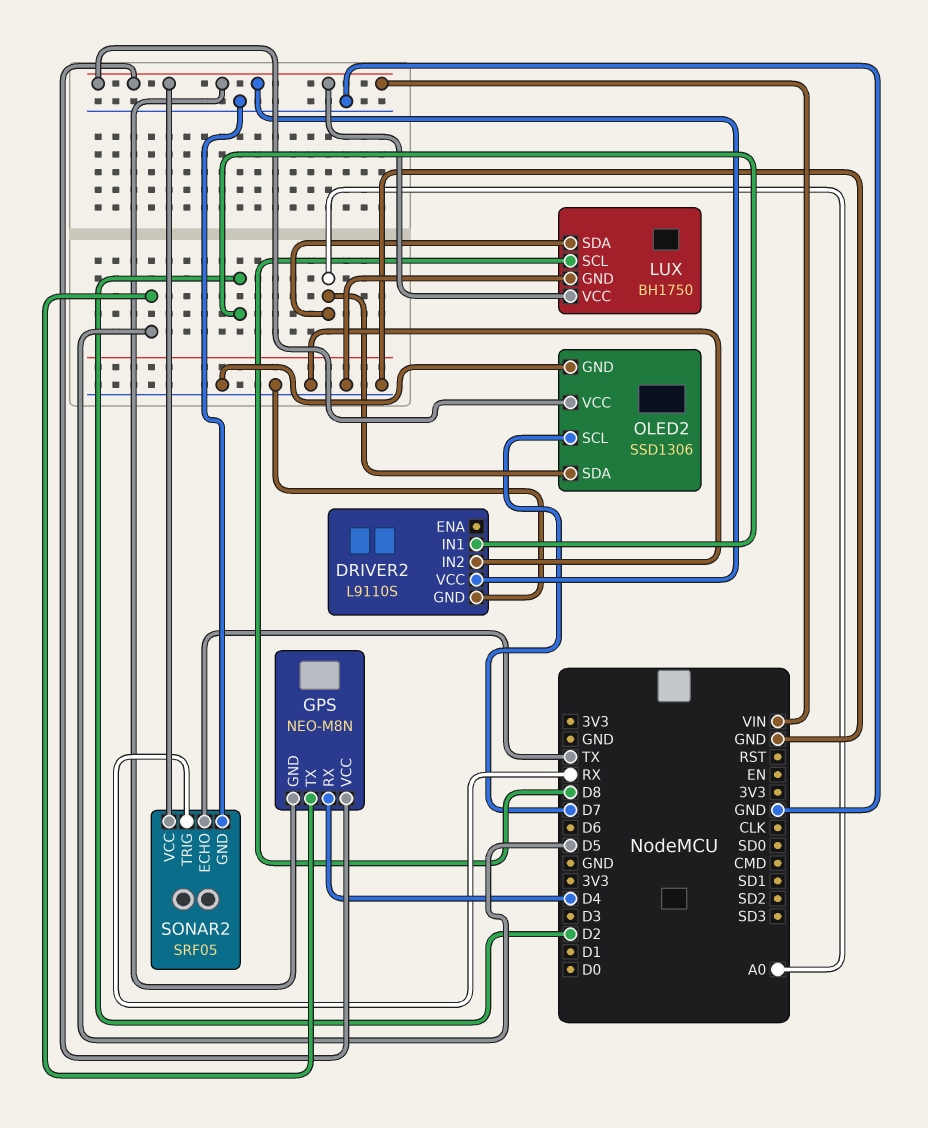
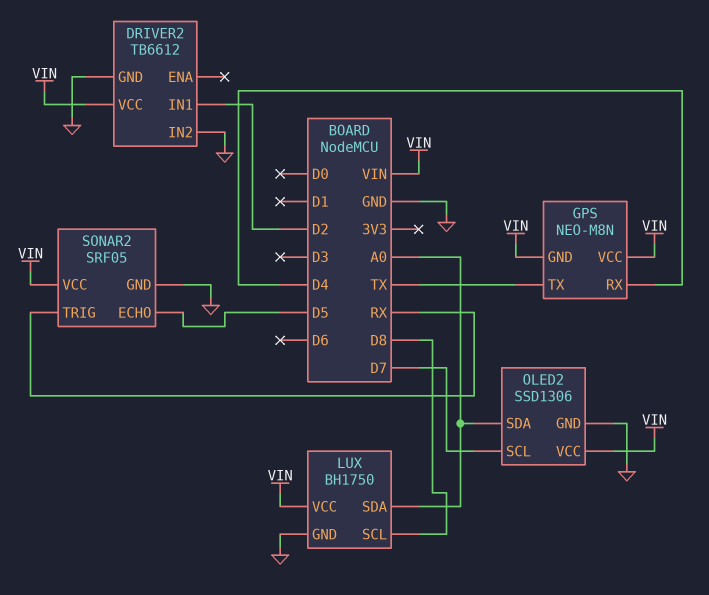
DRIVER2: L9110S -> TB6612
GPS pin TX: D5 -> TX
SONAR2 pin ECHO: TX -> D5

